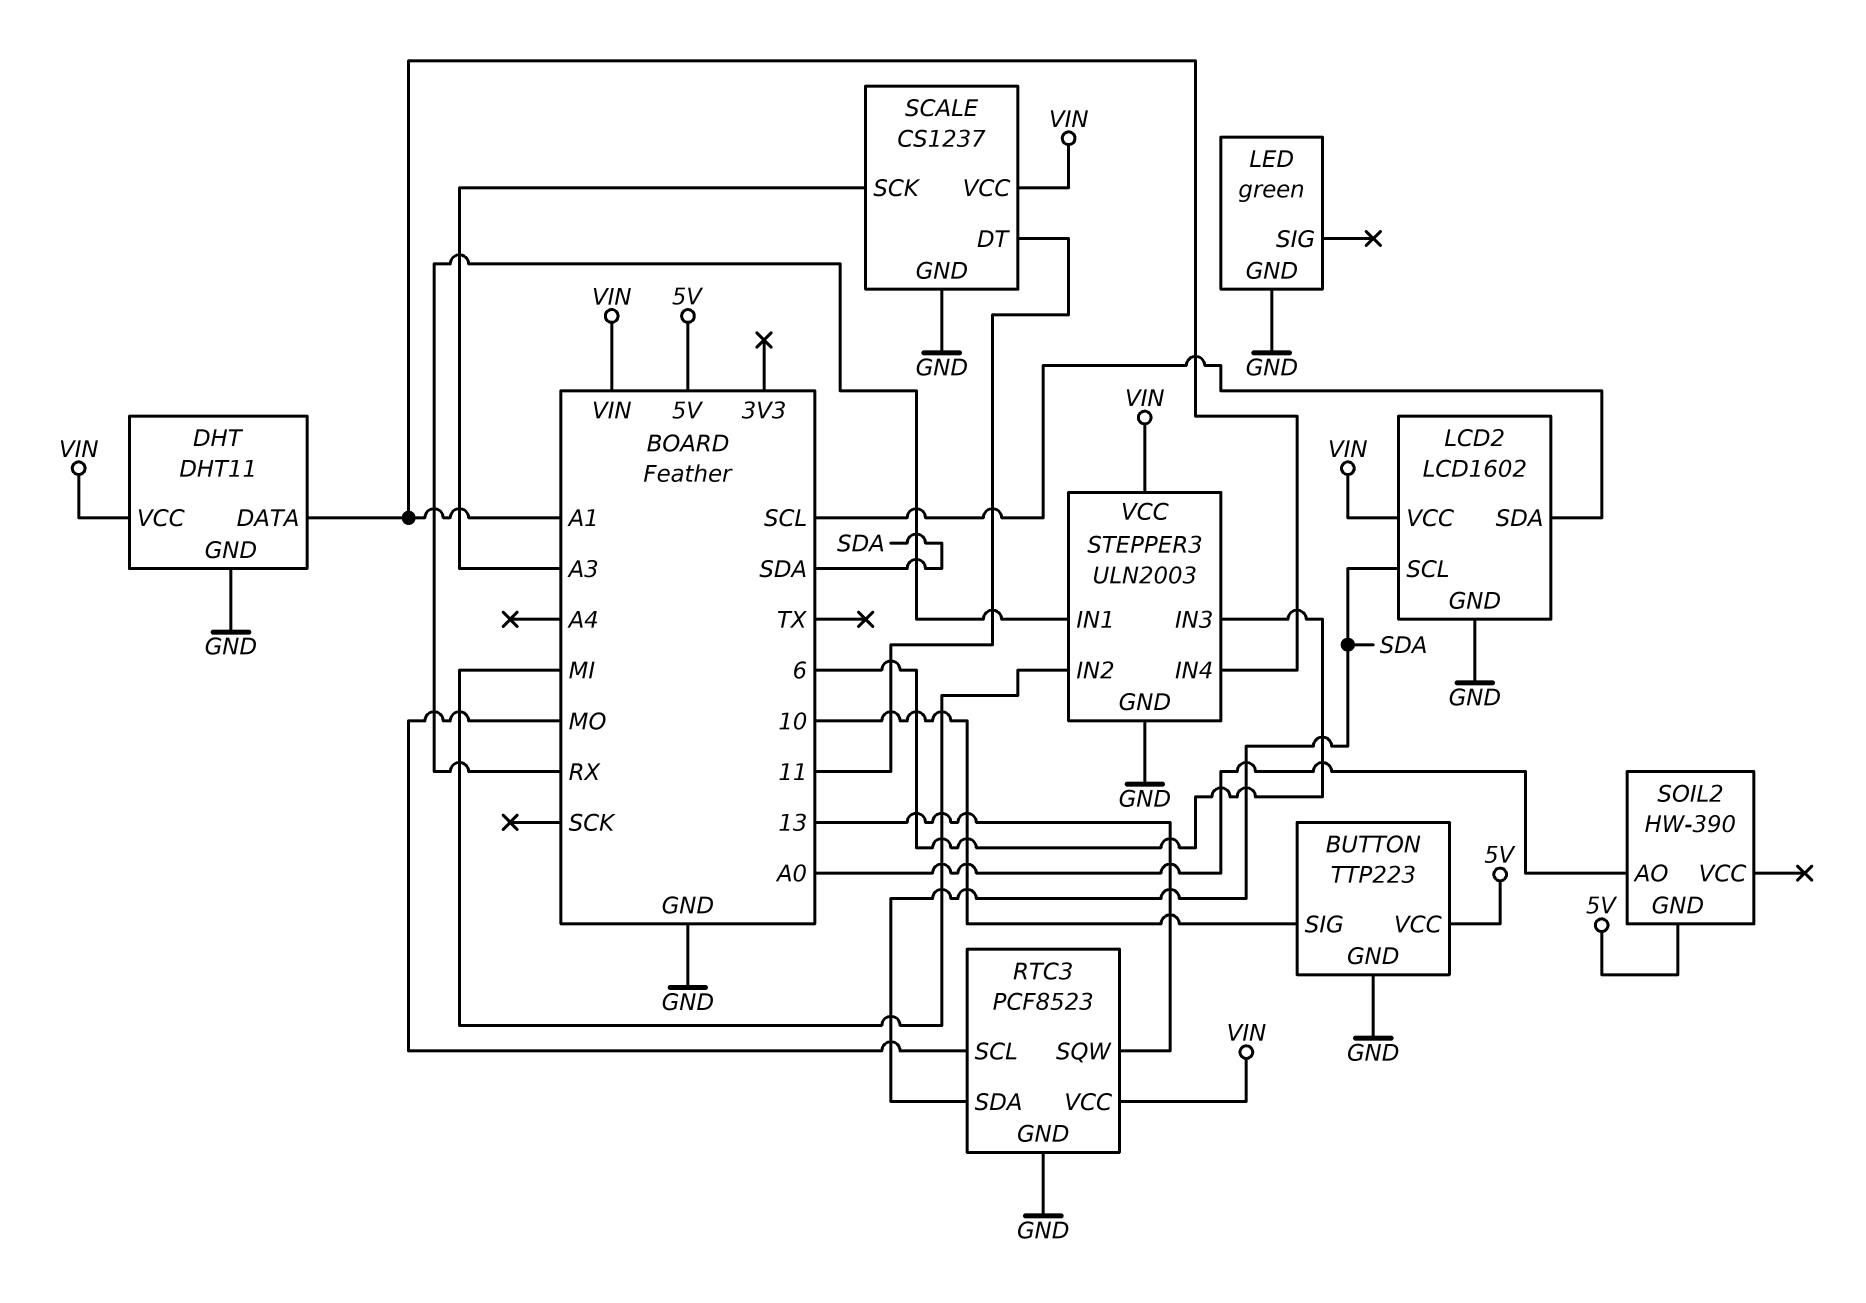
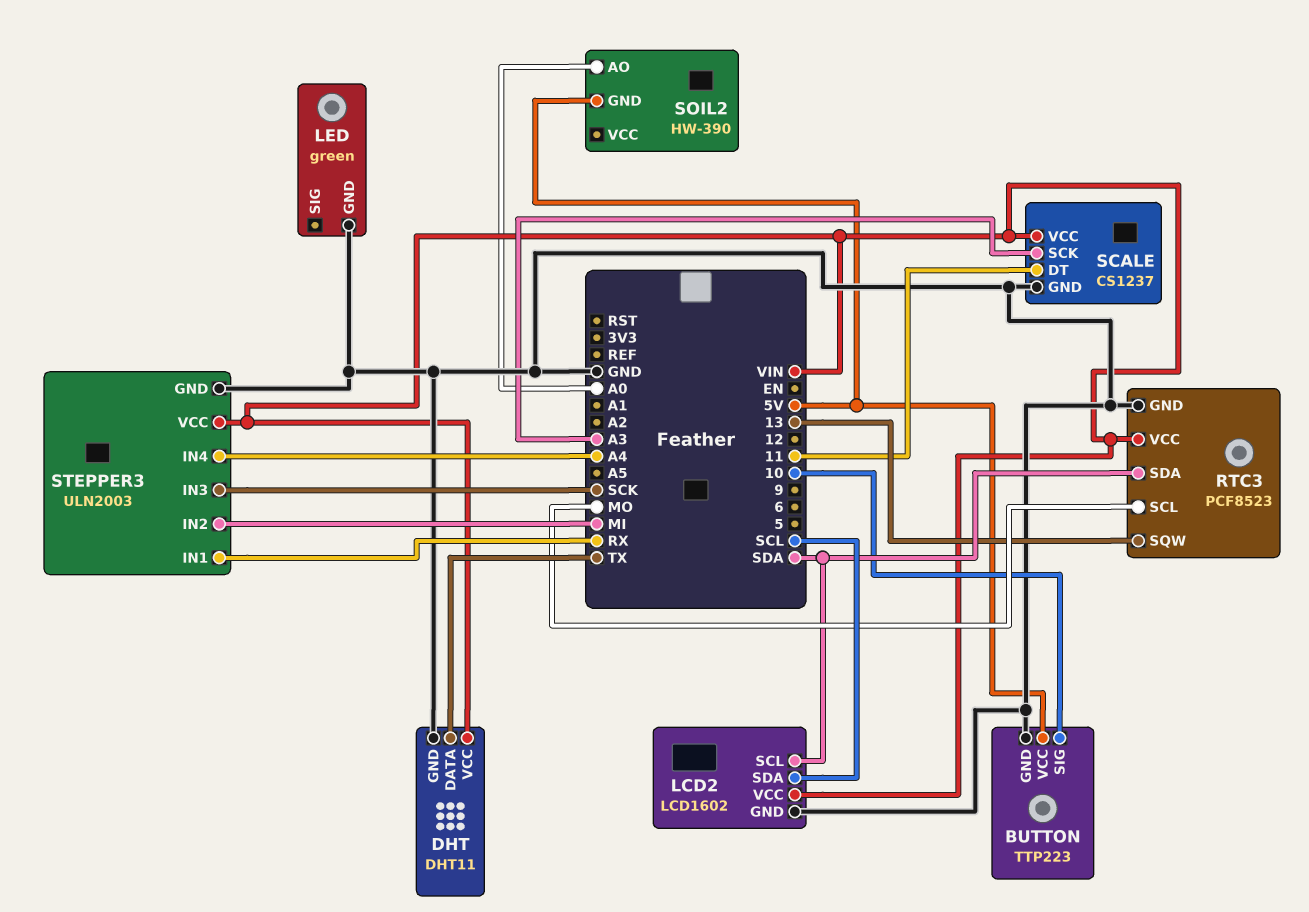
DHT pin DATA: A1 -> TX
STEPPER3 pin IN3: 6 -> SCK
STEPPER3 pin IN4: A1 -> A4

